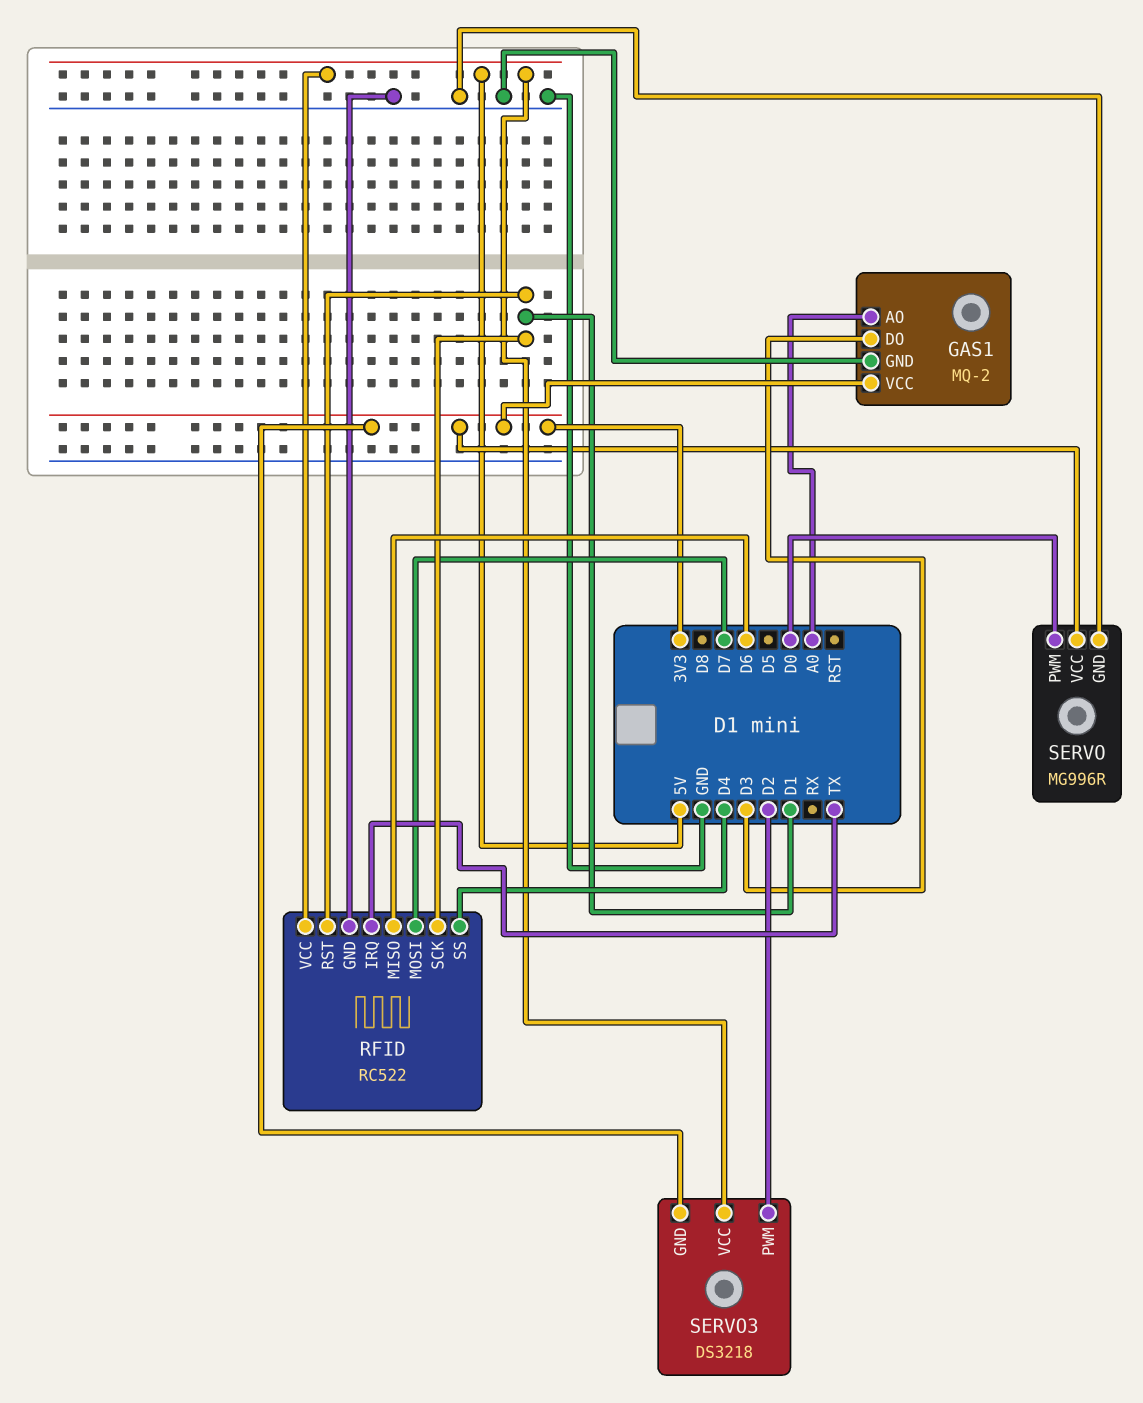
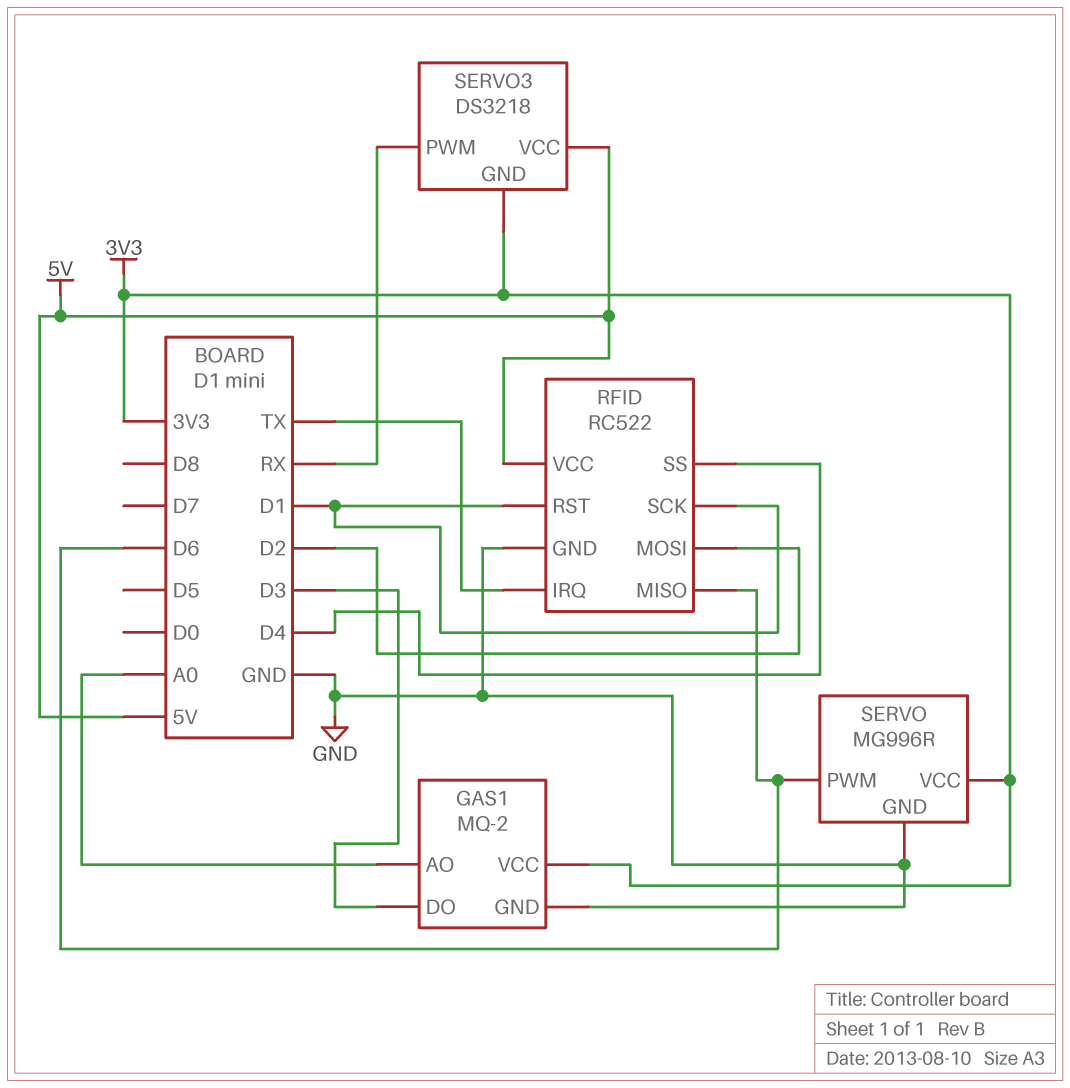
RFID pin MOSI: D7 -> D2
SERVO pin PWM: D0 -> D6
SERVO3 pin PWM: D2 -> RX

